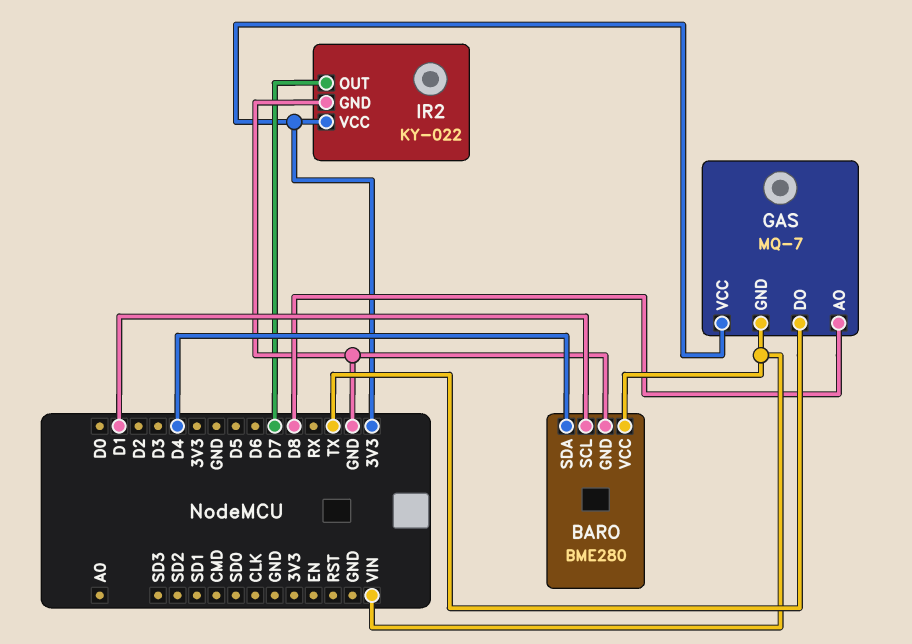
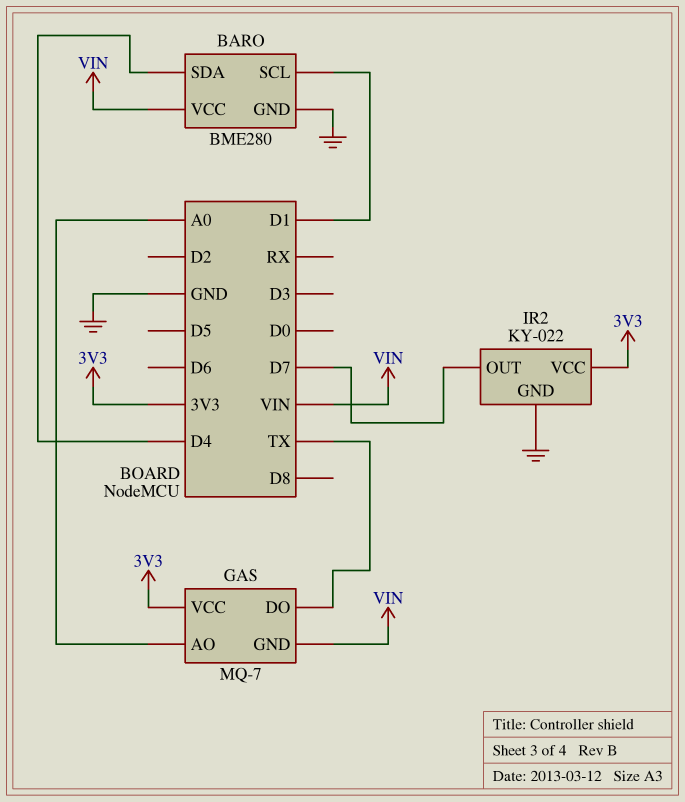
GAS pin AO: D8 -> A0

